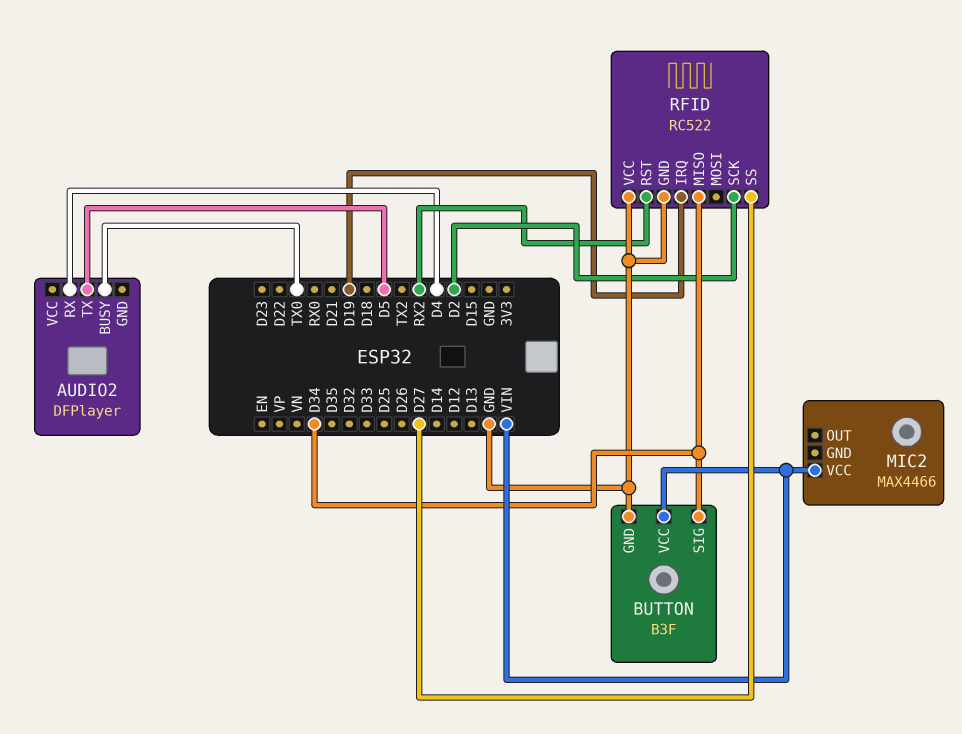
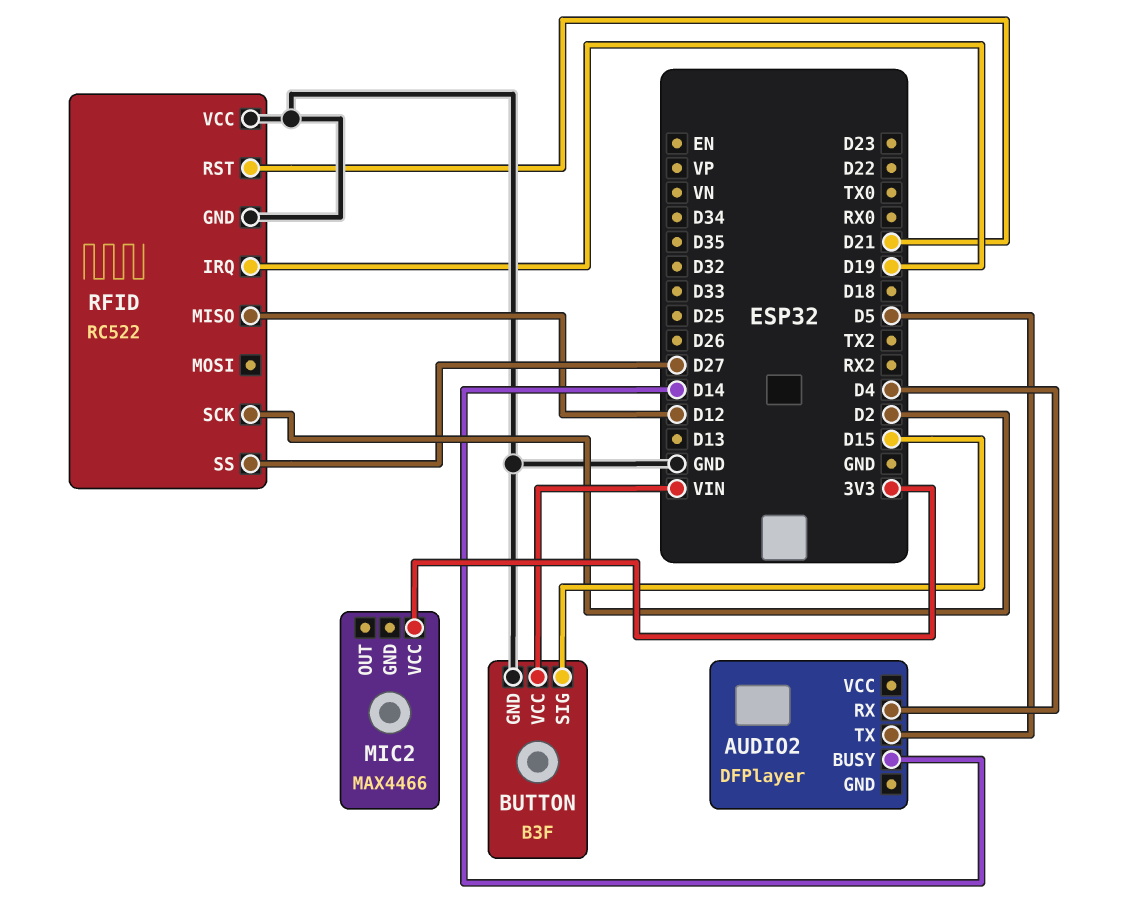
AUDIO2 pin BUSY: TX0 -> D14
BUTTON pin SIG: D34 -> D15
MIC2 pin VCC: VIN -> 3V3
RFID pin MISO: D34 -> D12
RFID pin RST: RX2 -> D21

